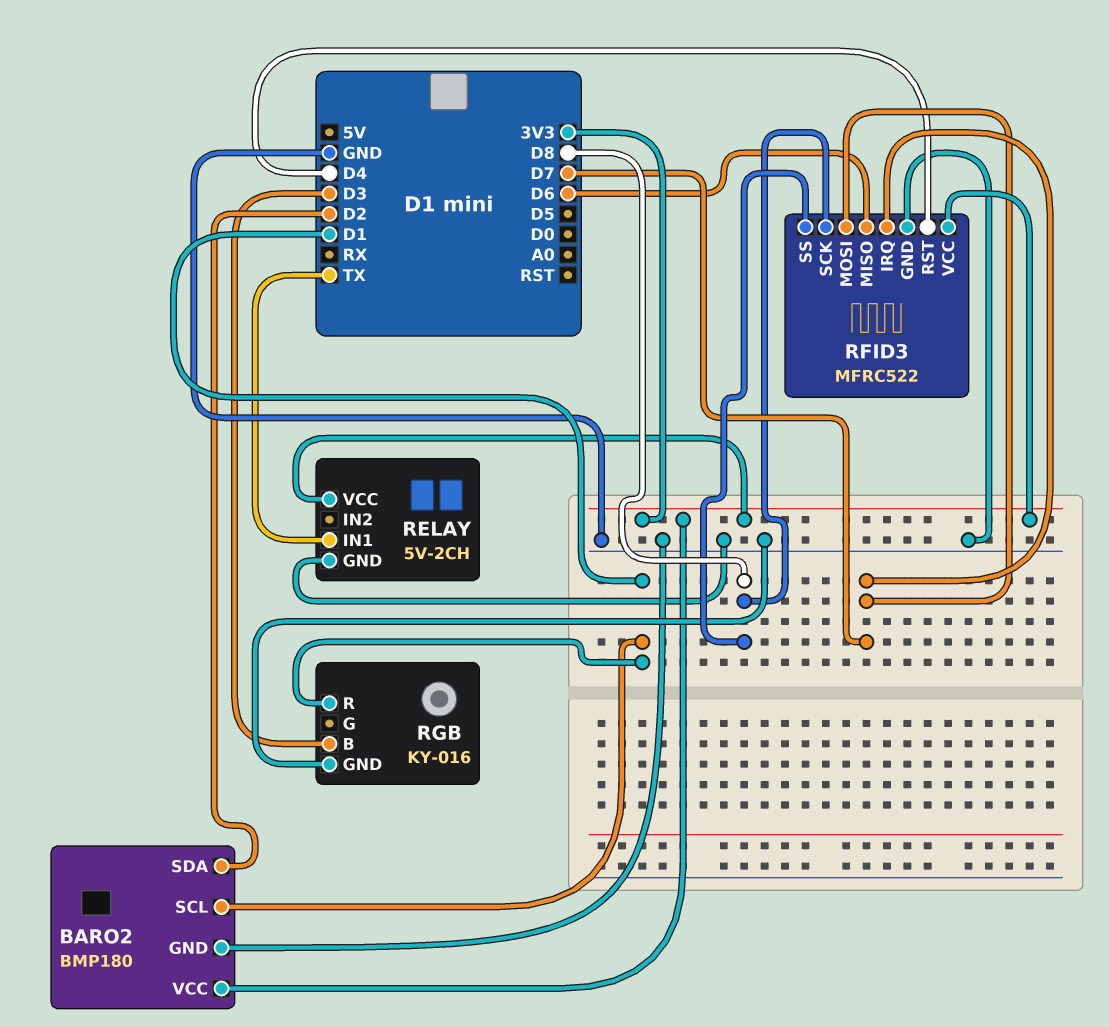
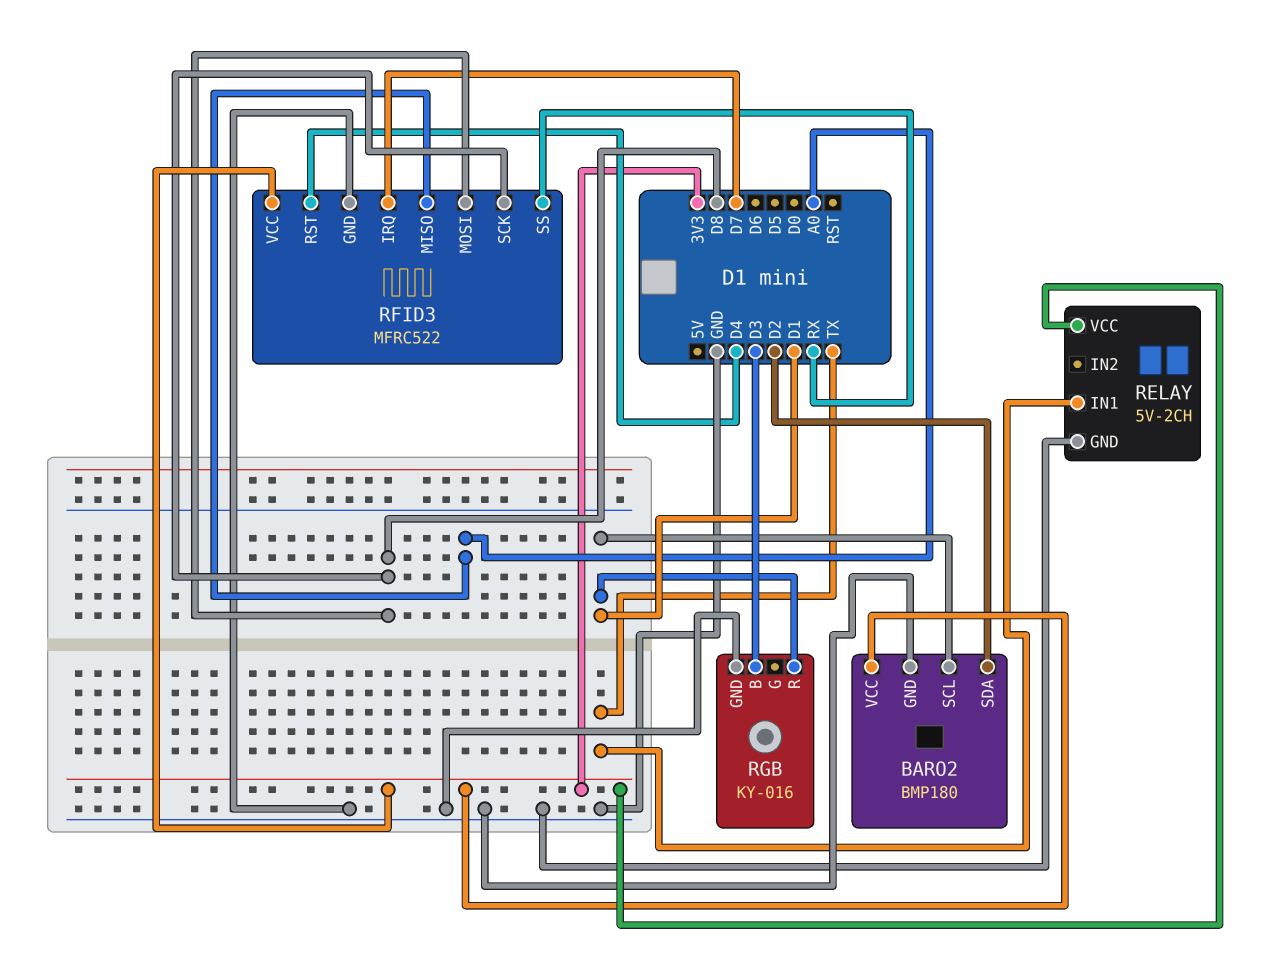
RFID3 pin MISO: D6 -> A0
RFID3 pin MOSI: D7 -> D8
RFID3 pin SS: D8 -> RX

